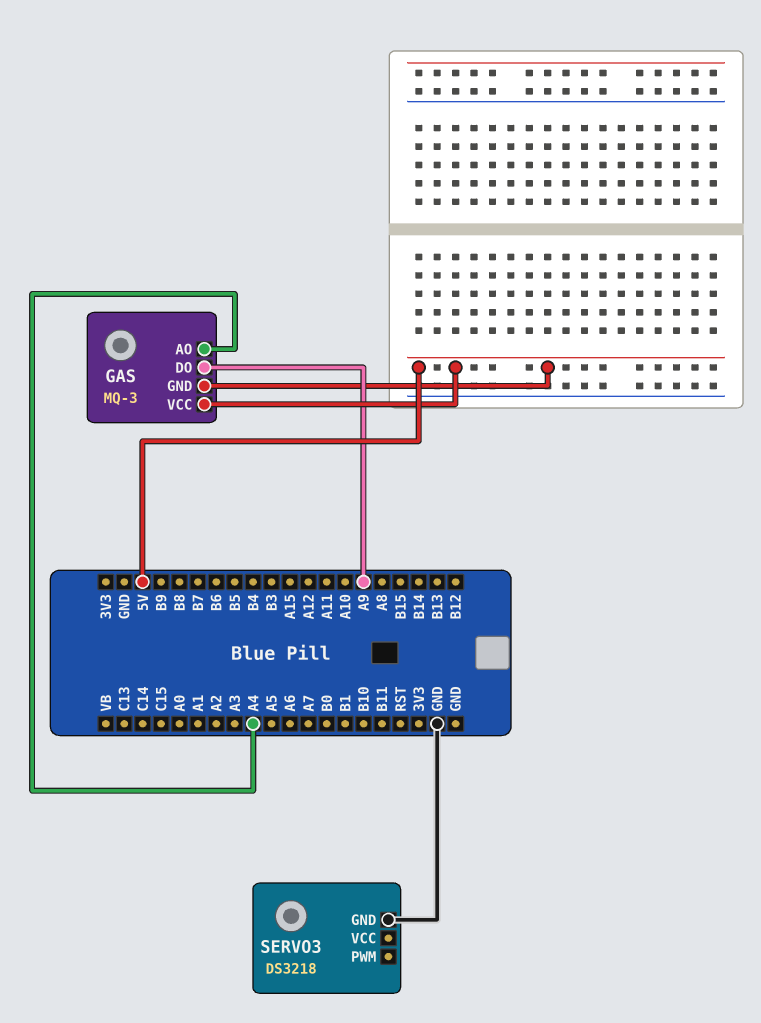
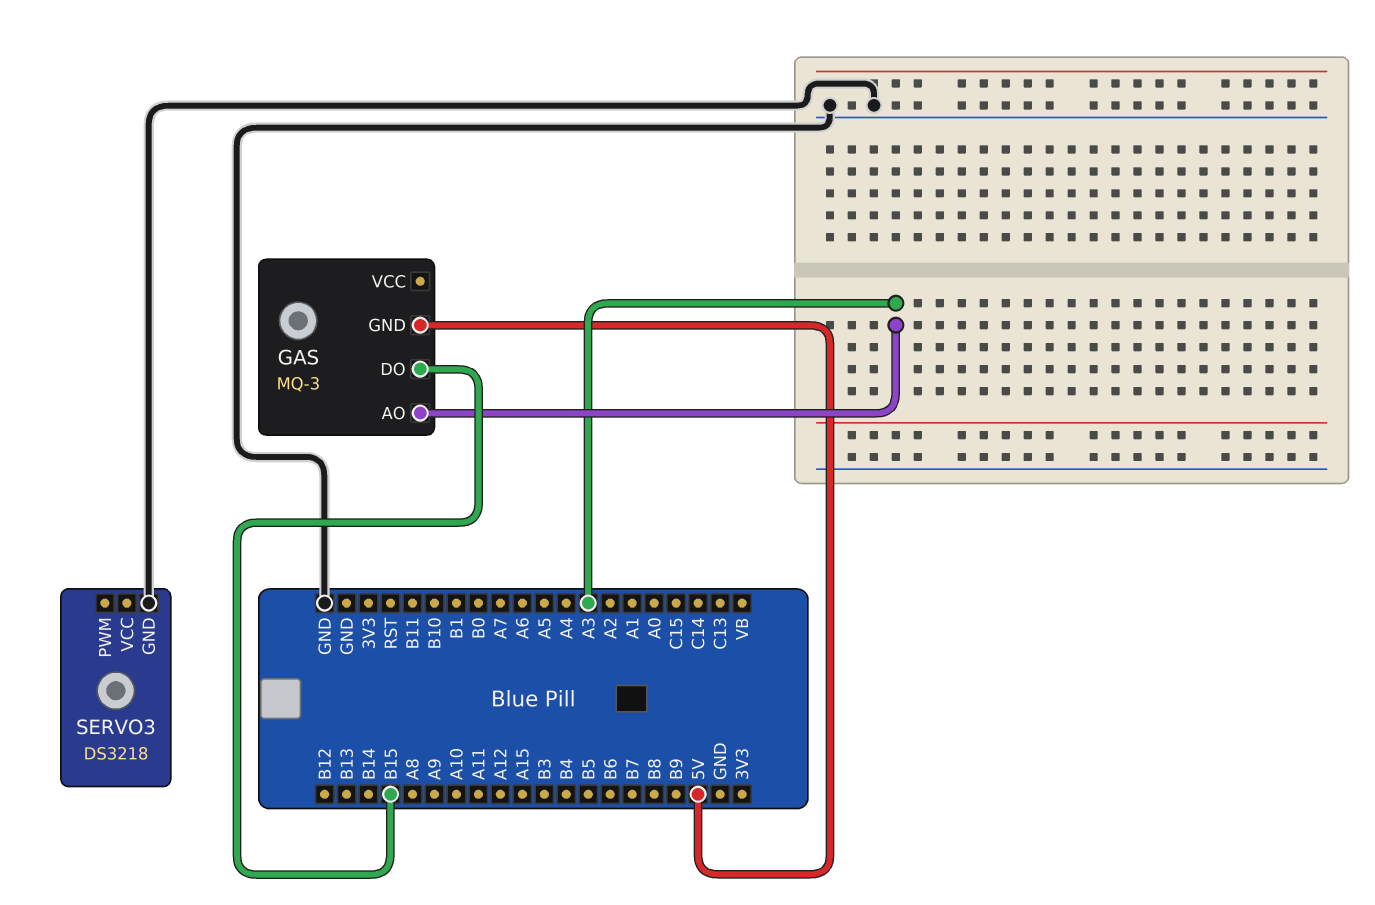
GAS pin AO: A4 -> A3
GAS pin DO: A9 -> B15
GAS pin VCC: 5V -> none

